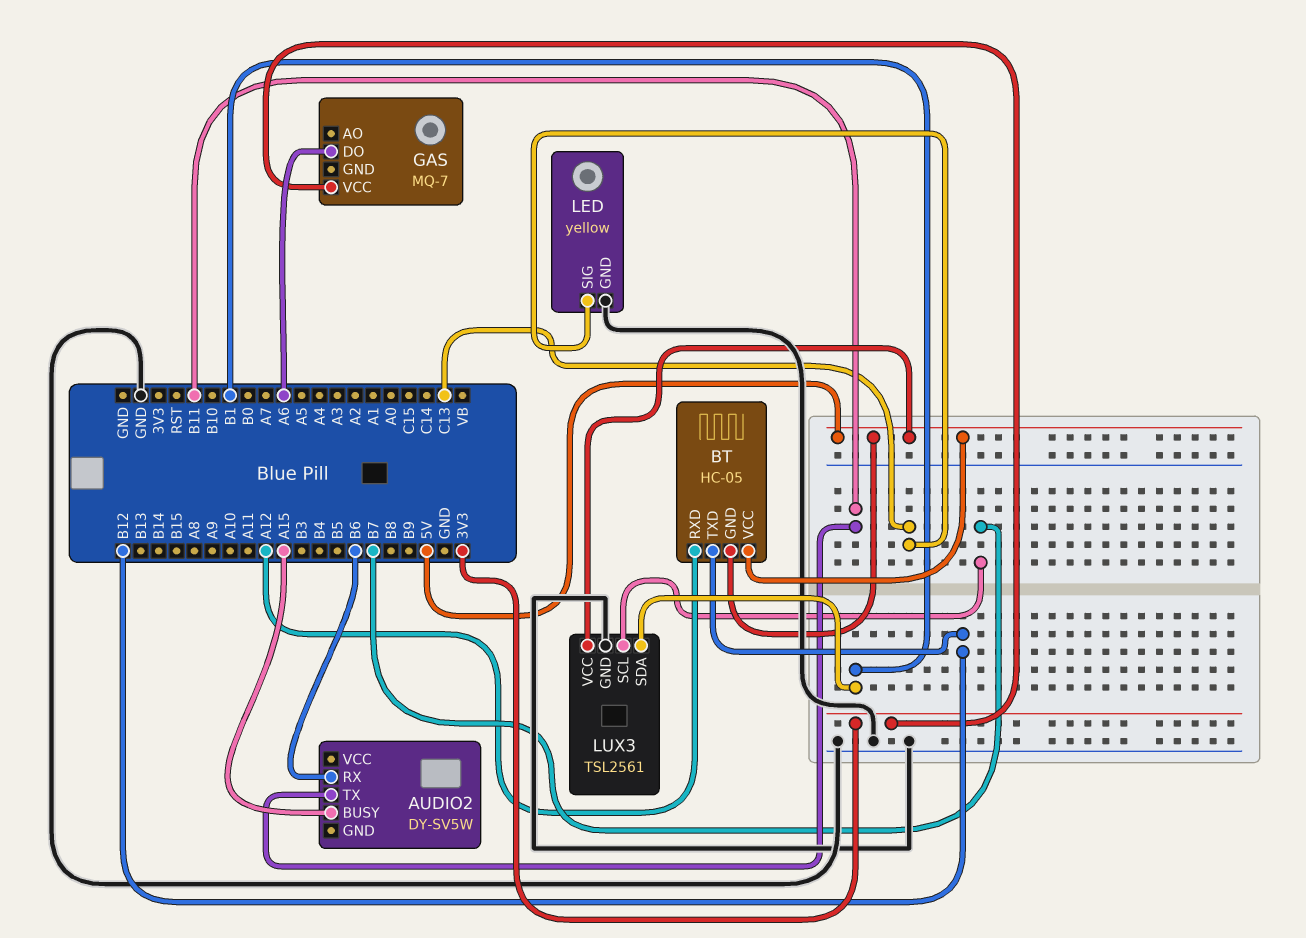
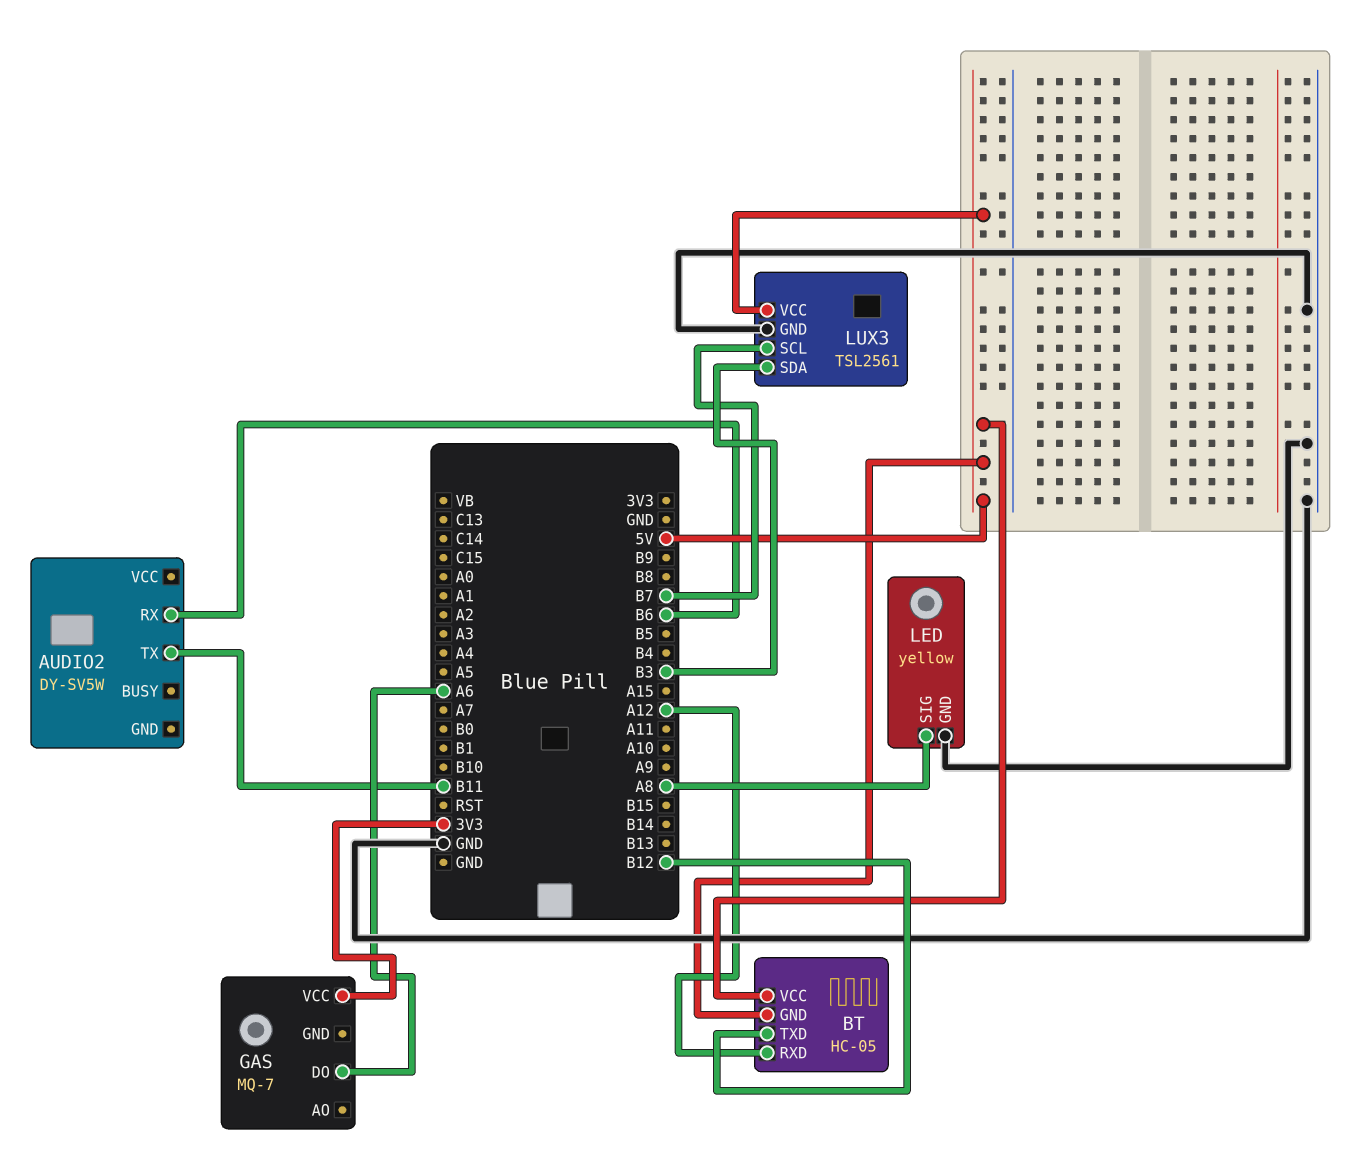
AUDIO2 pin BUSY: A15 -> none
LED pin SIG: C13 -> A8
LUX3 pin SDA: B1 -> B3

